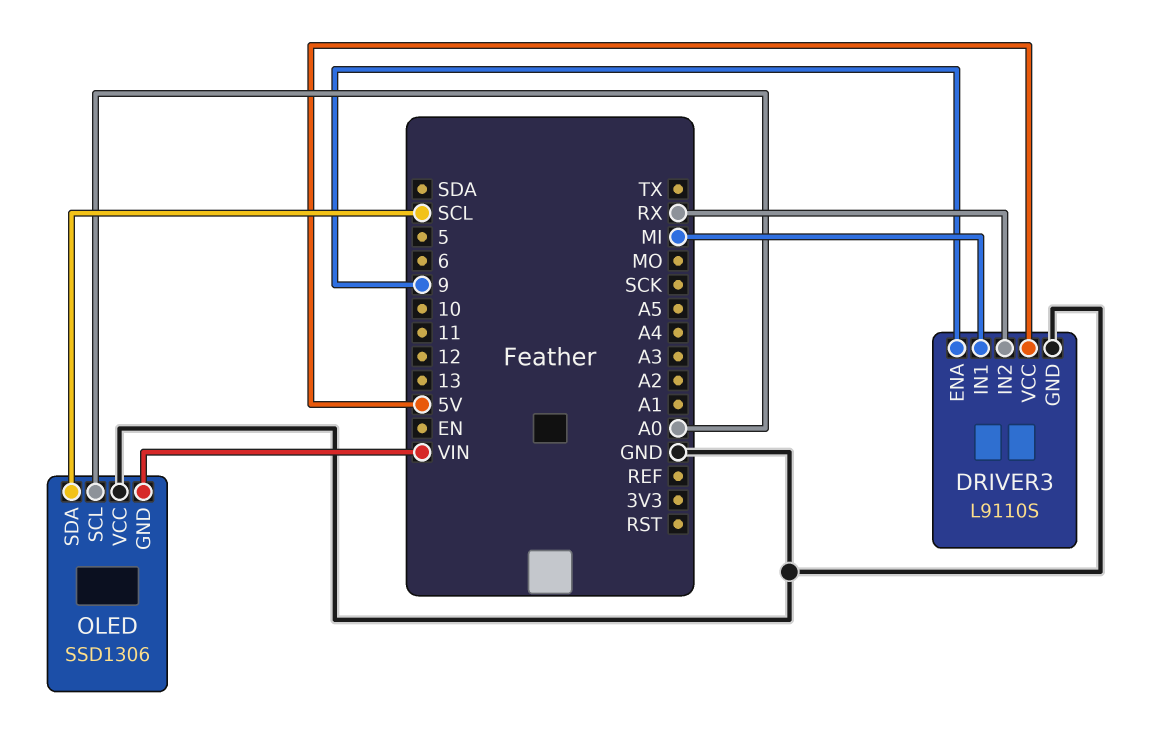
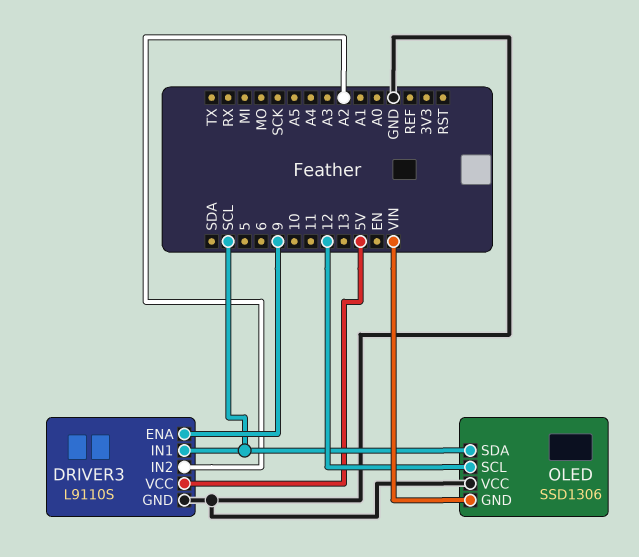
DRIVER3 pin IN1: MI -> SCL
DRIVER3 pin IN2: RX -> A2
OLED pin SCL: A0 -> 12

